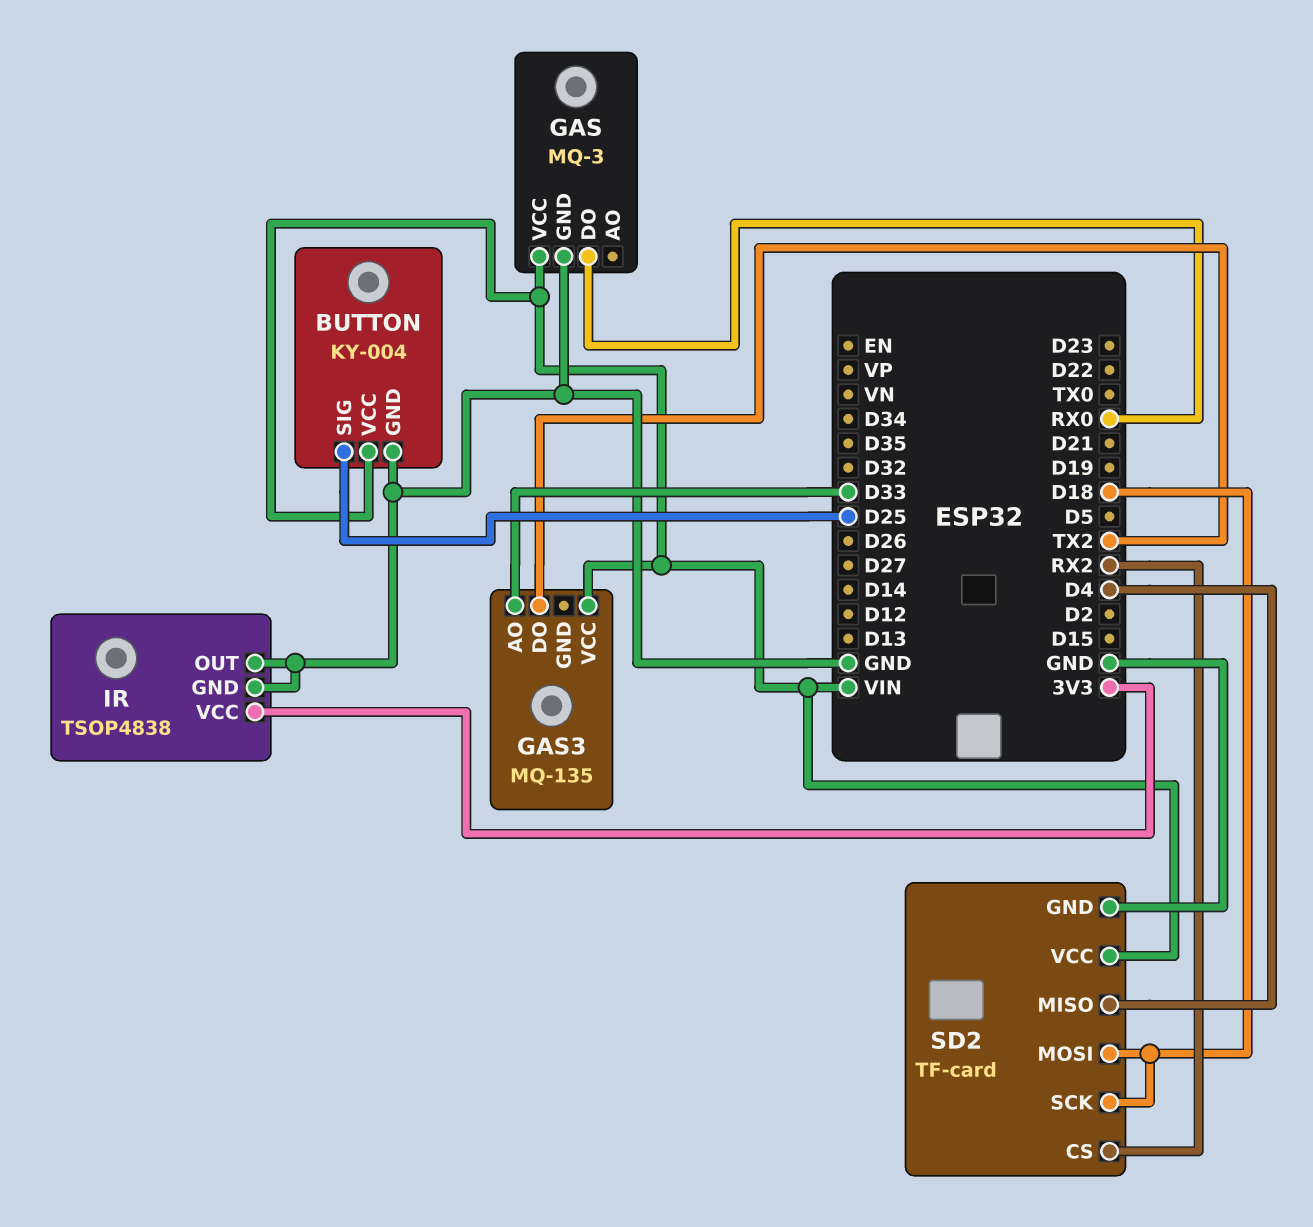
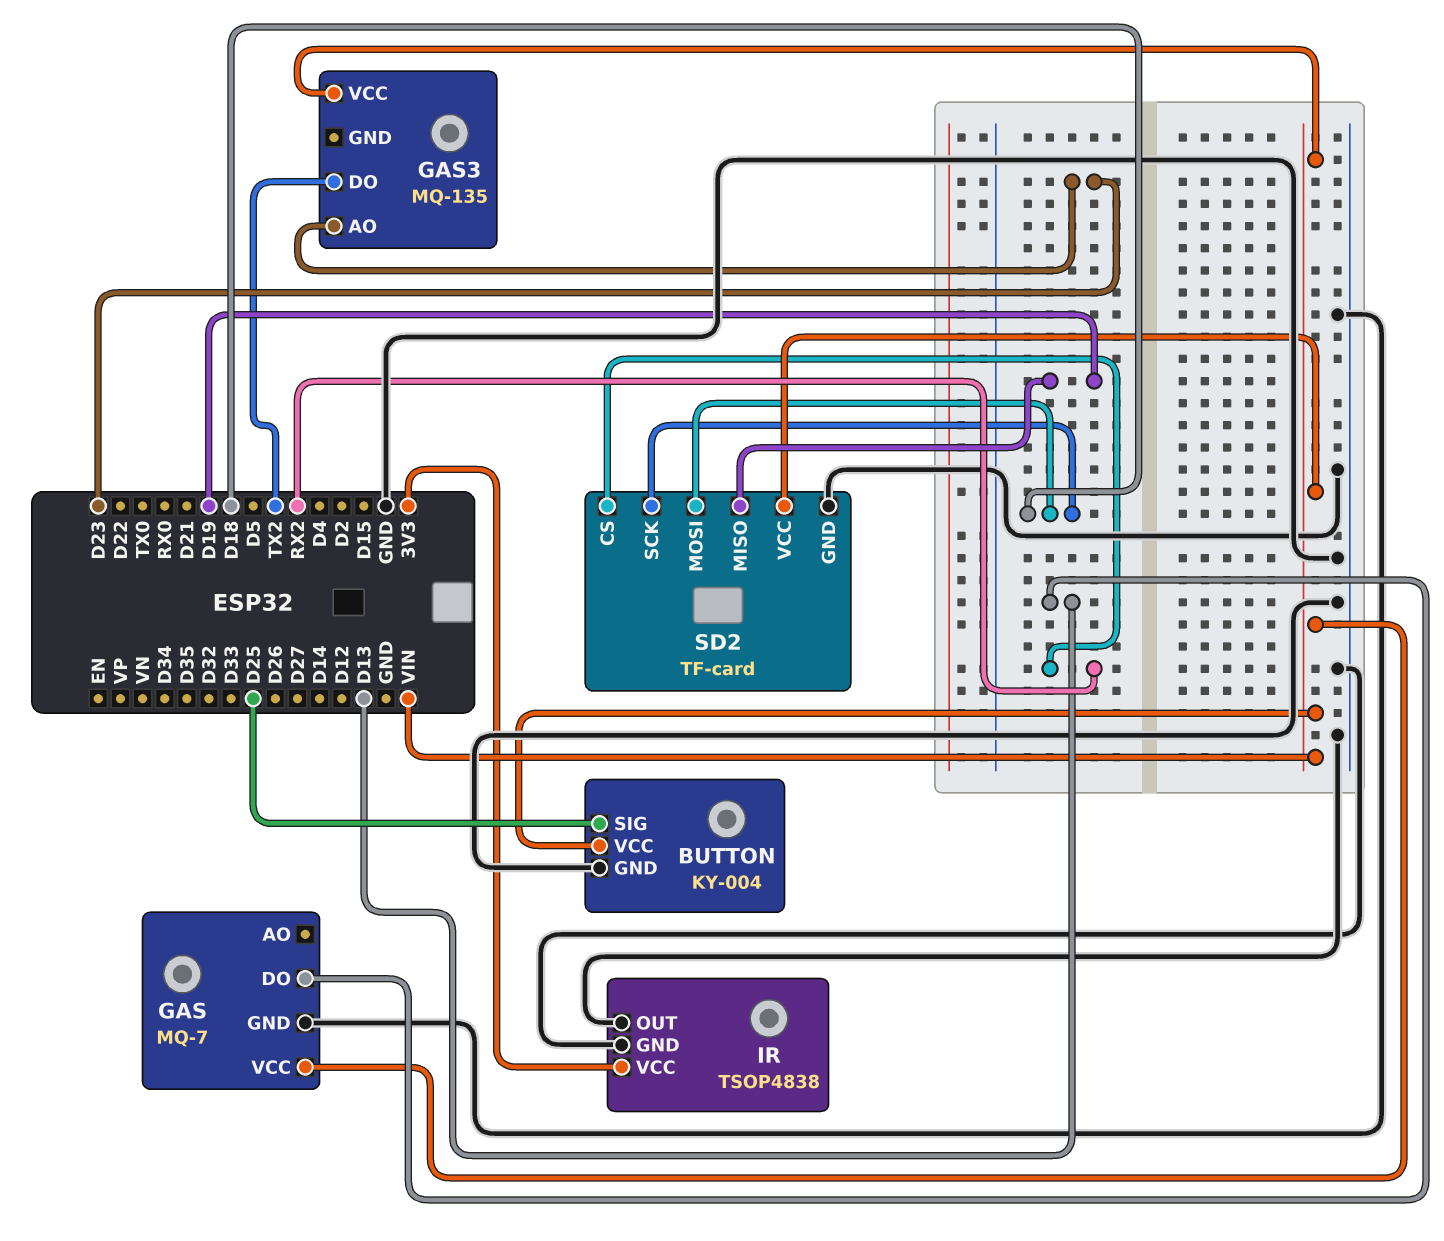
GAS: MQ-3 -> MQ-7
GAS pin DO: RX0 -> D13
GAS3 pin AO: D33 -> D23
SD2 pin MISO: D4 -> D19

